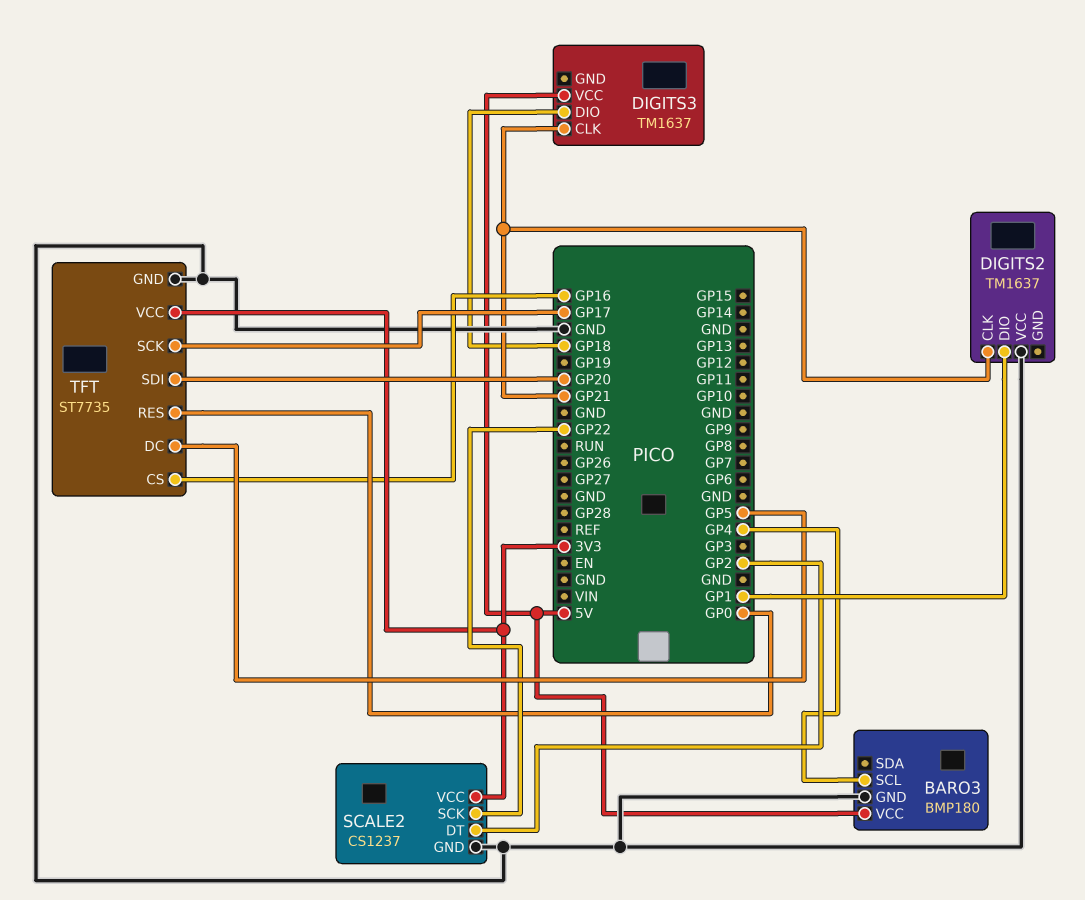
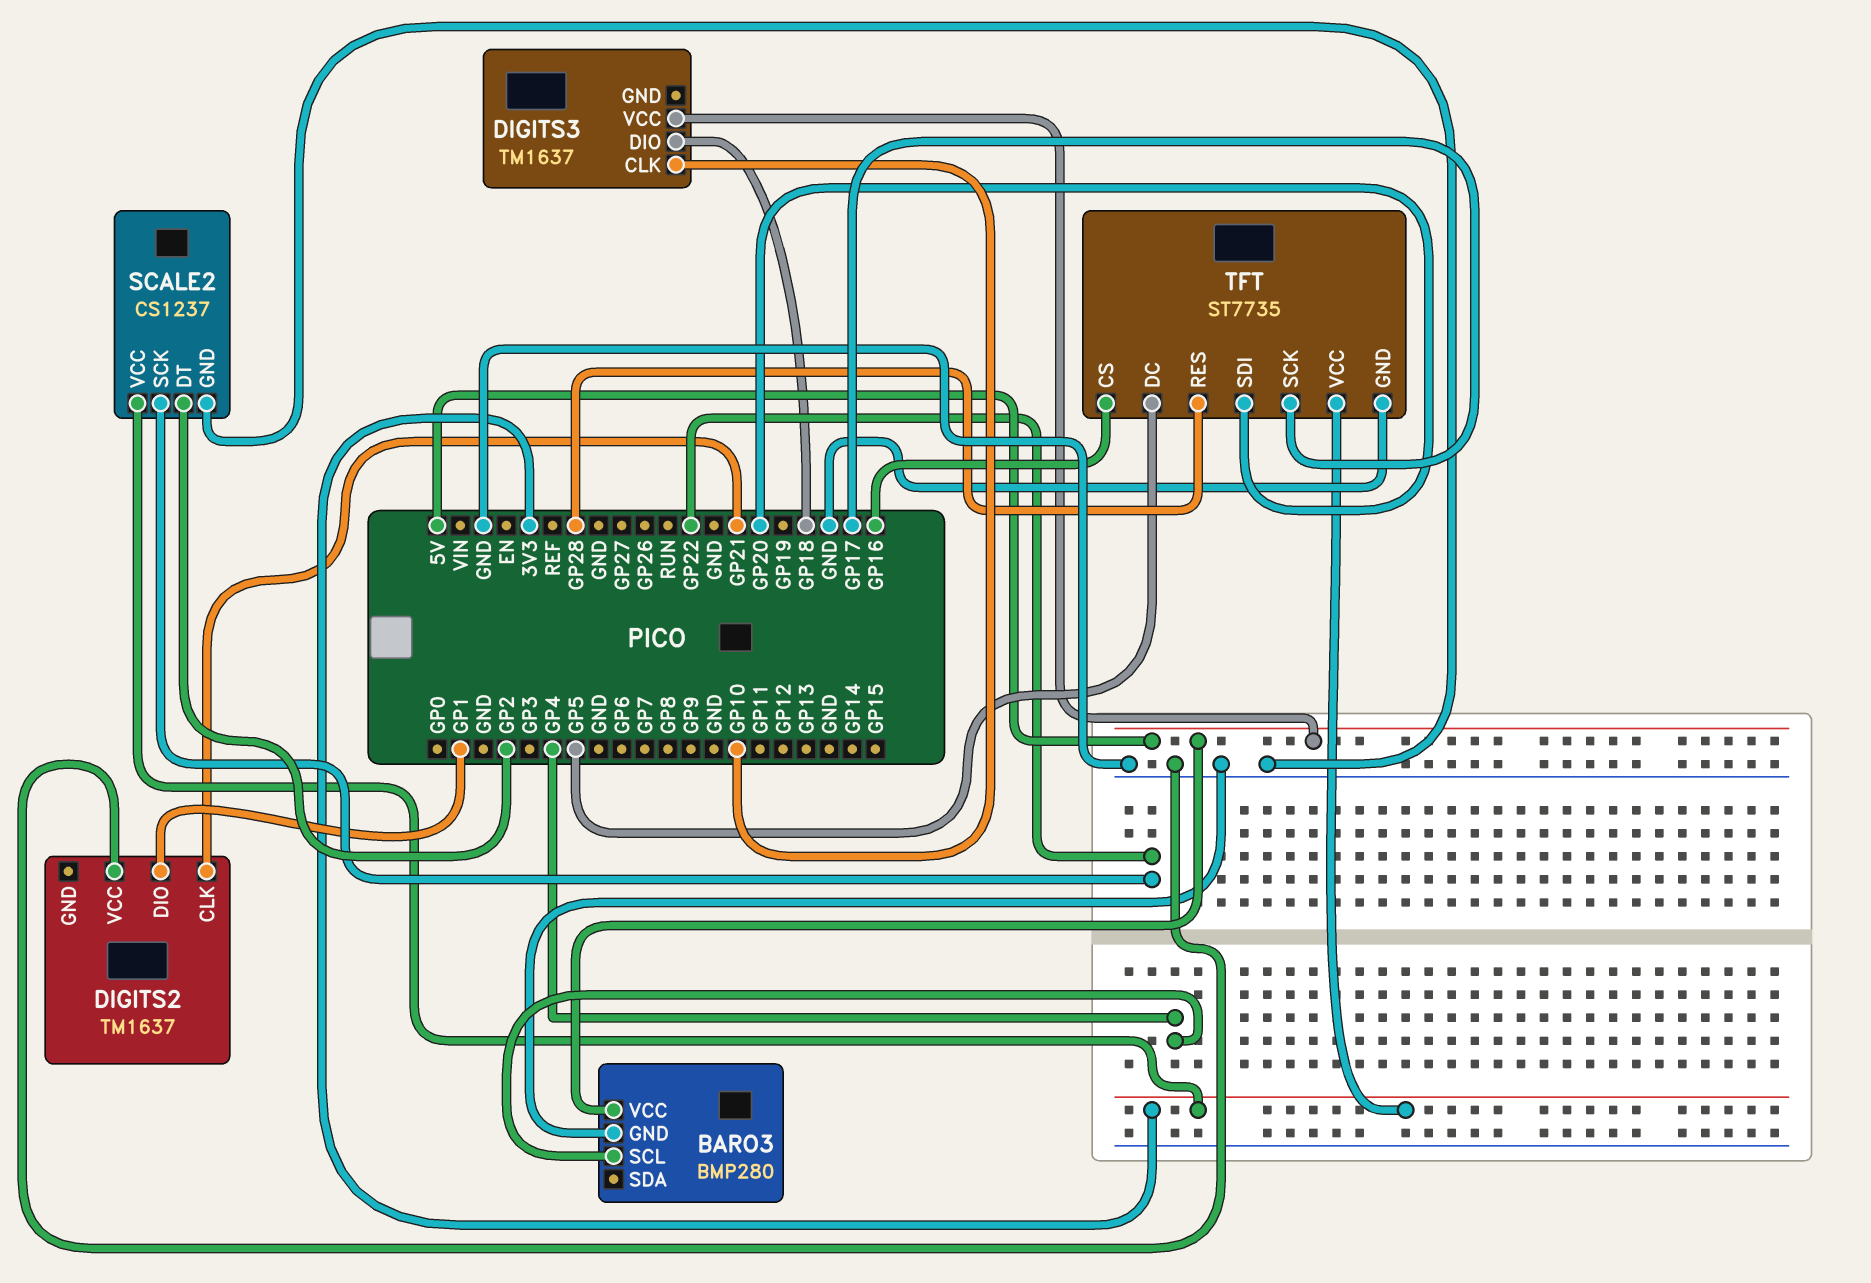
BARO3: BMP180 -> BMP280
DIGITS3 pin CLK: GP21 -> GP10
TFT pin RES: GP0 -> GP28

